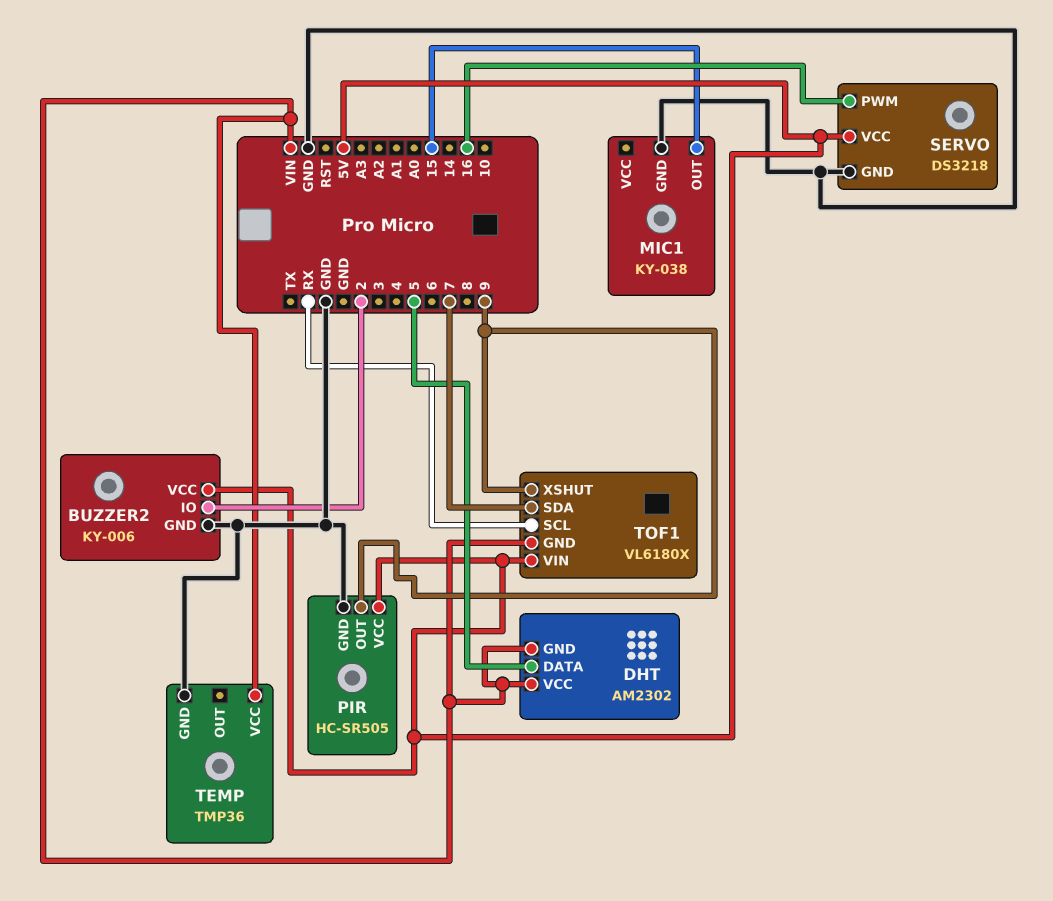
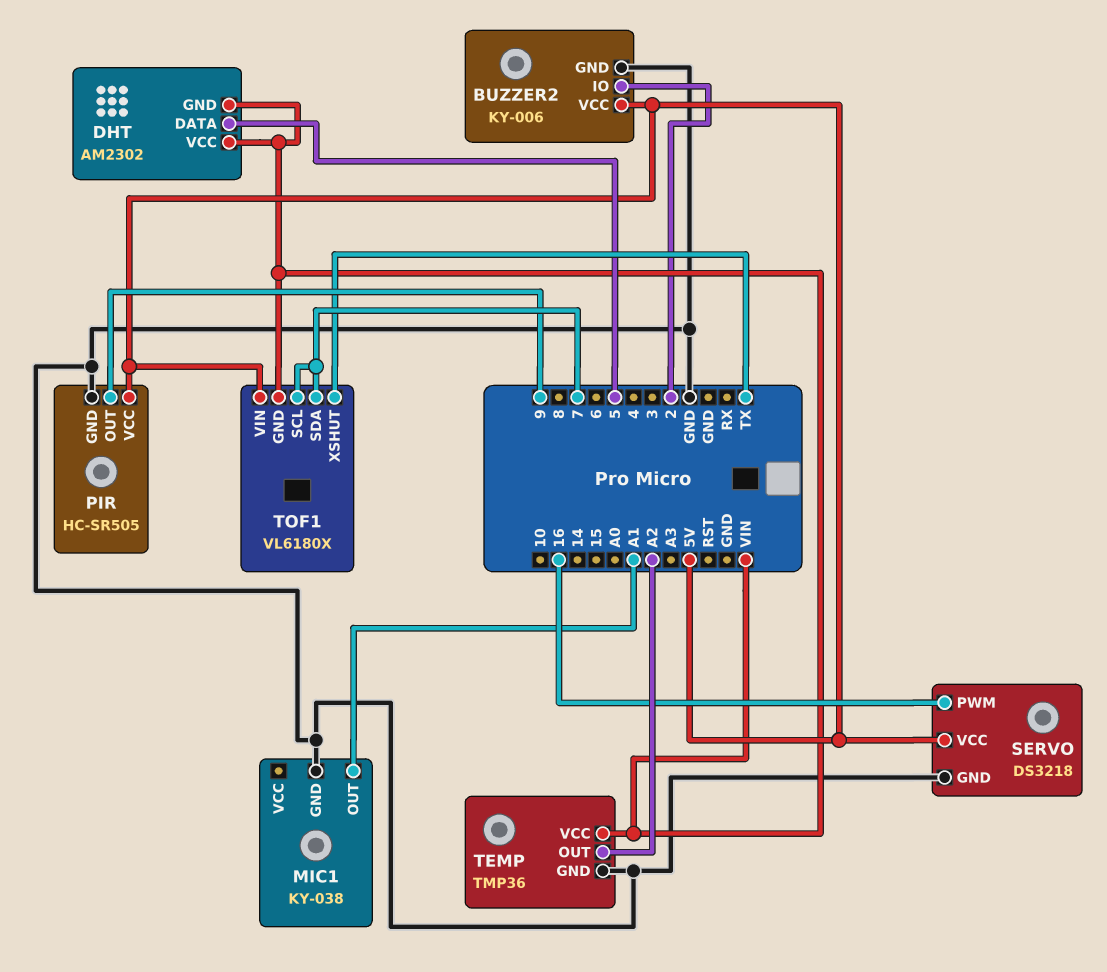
MIC1 pin OUT: 15 -> A1
TEMP pin OUT: none -> A2
TOF1 pin SCL: RX -> 7
TOF1 pin XSHUT: 9 -> TX

